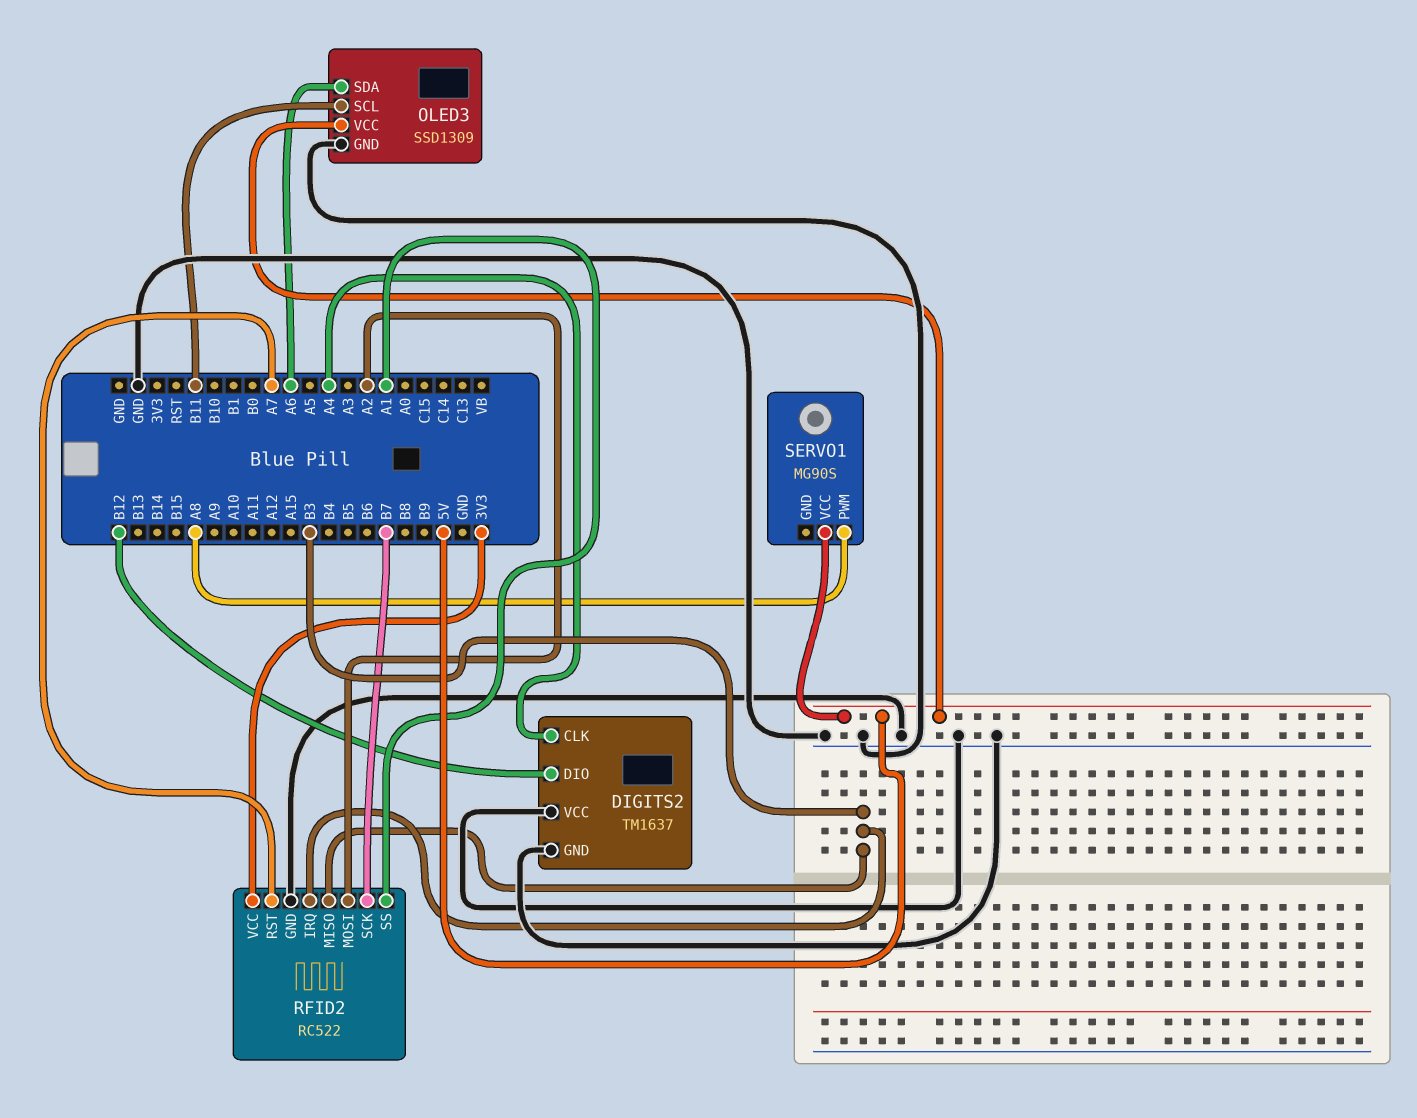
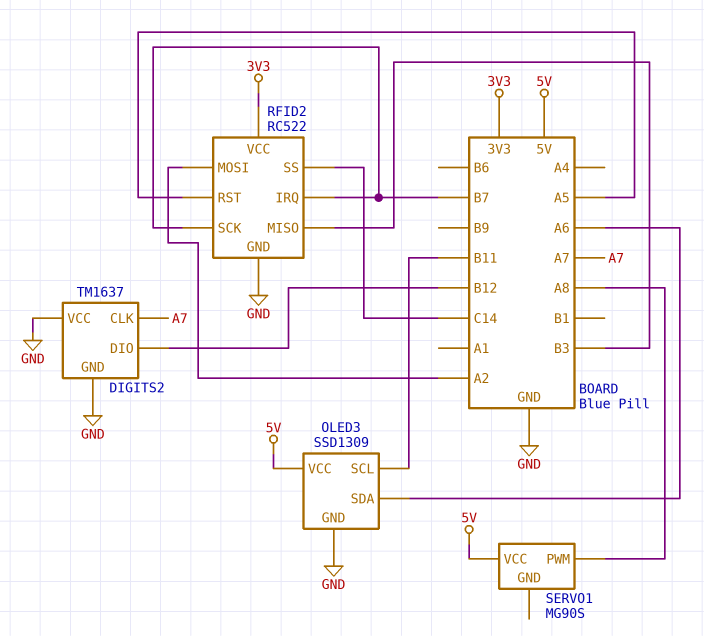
DIGITS2 pin CLK: A4 -> A7
RFID2 pin IRQ: B3 -> B7
RFID2 pin RST: A7 -> A5
RFID2 pin SS: A1 -> C14

